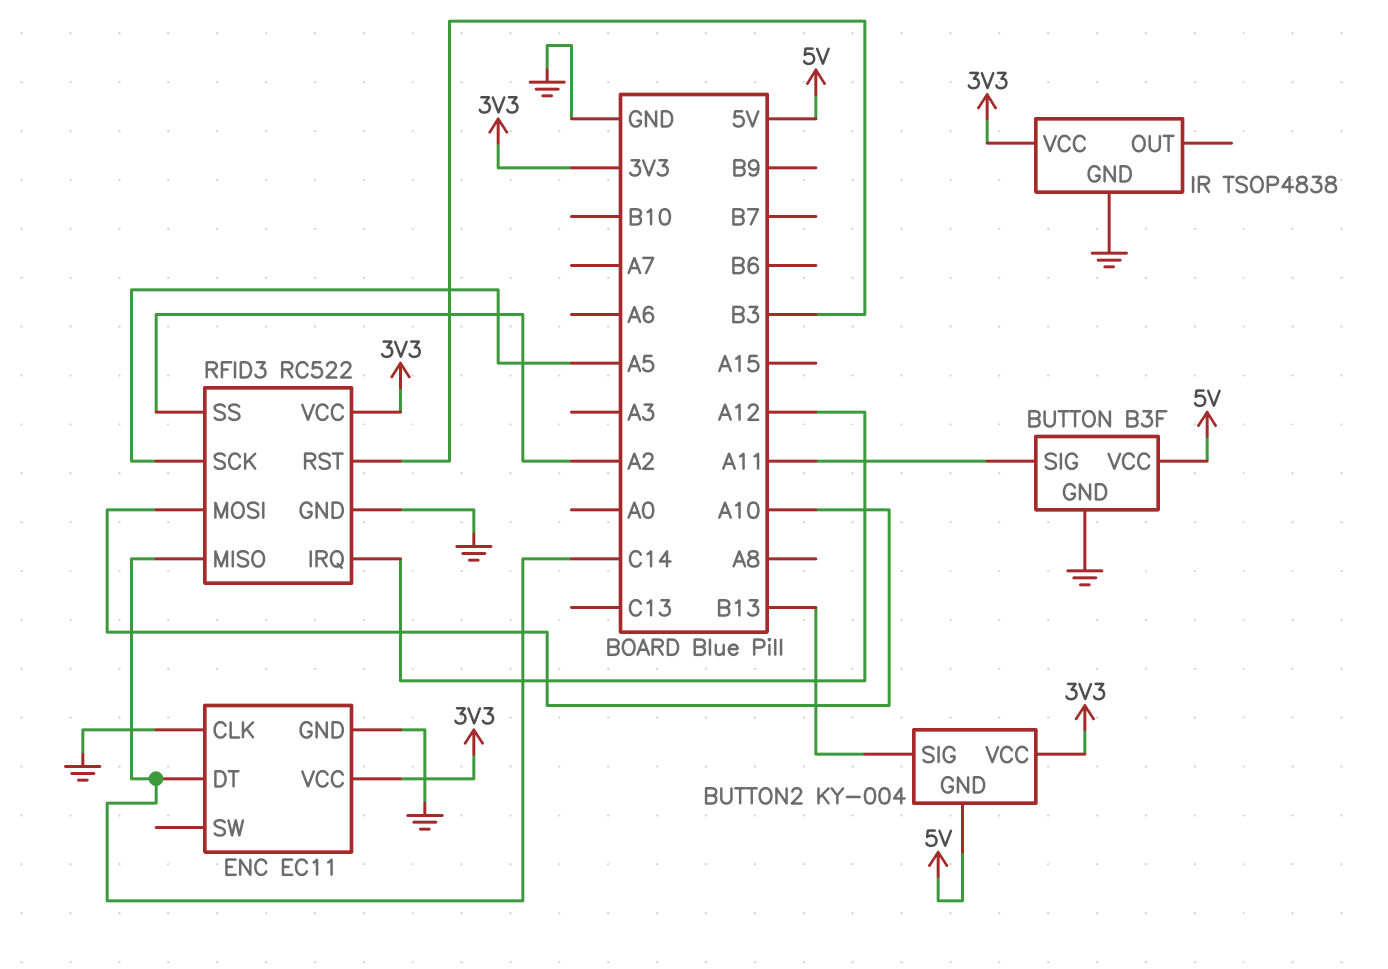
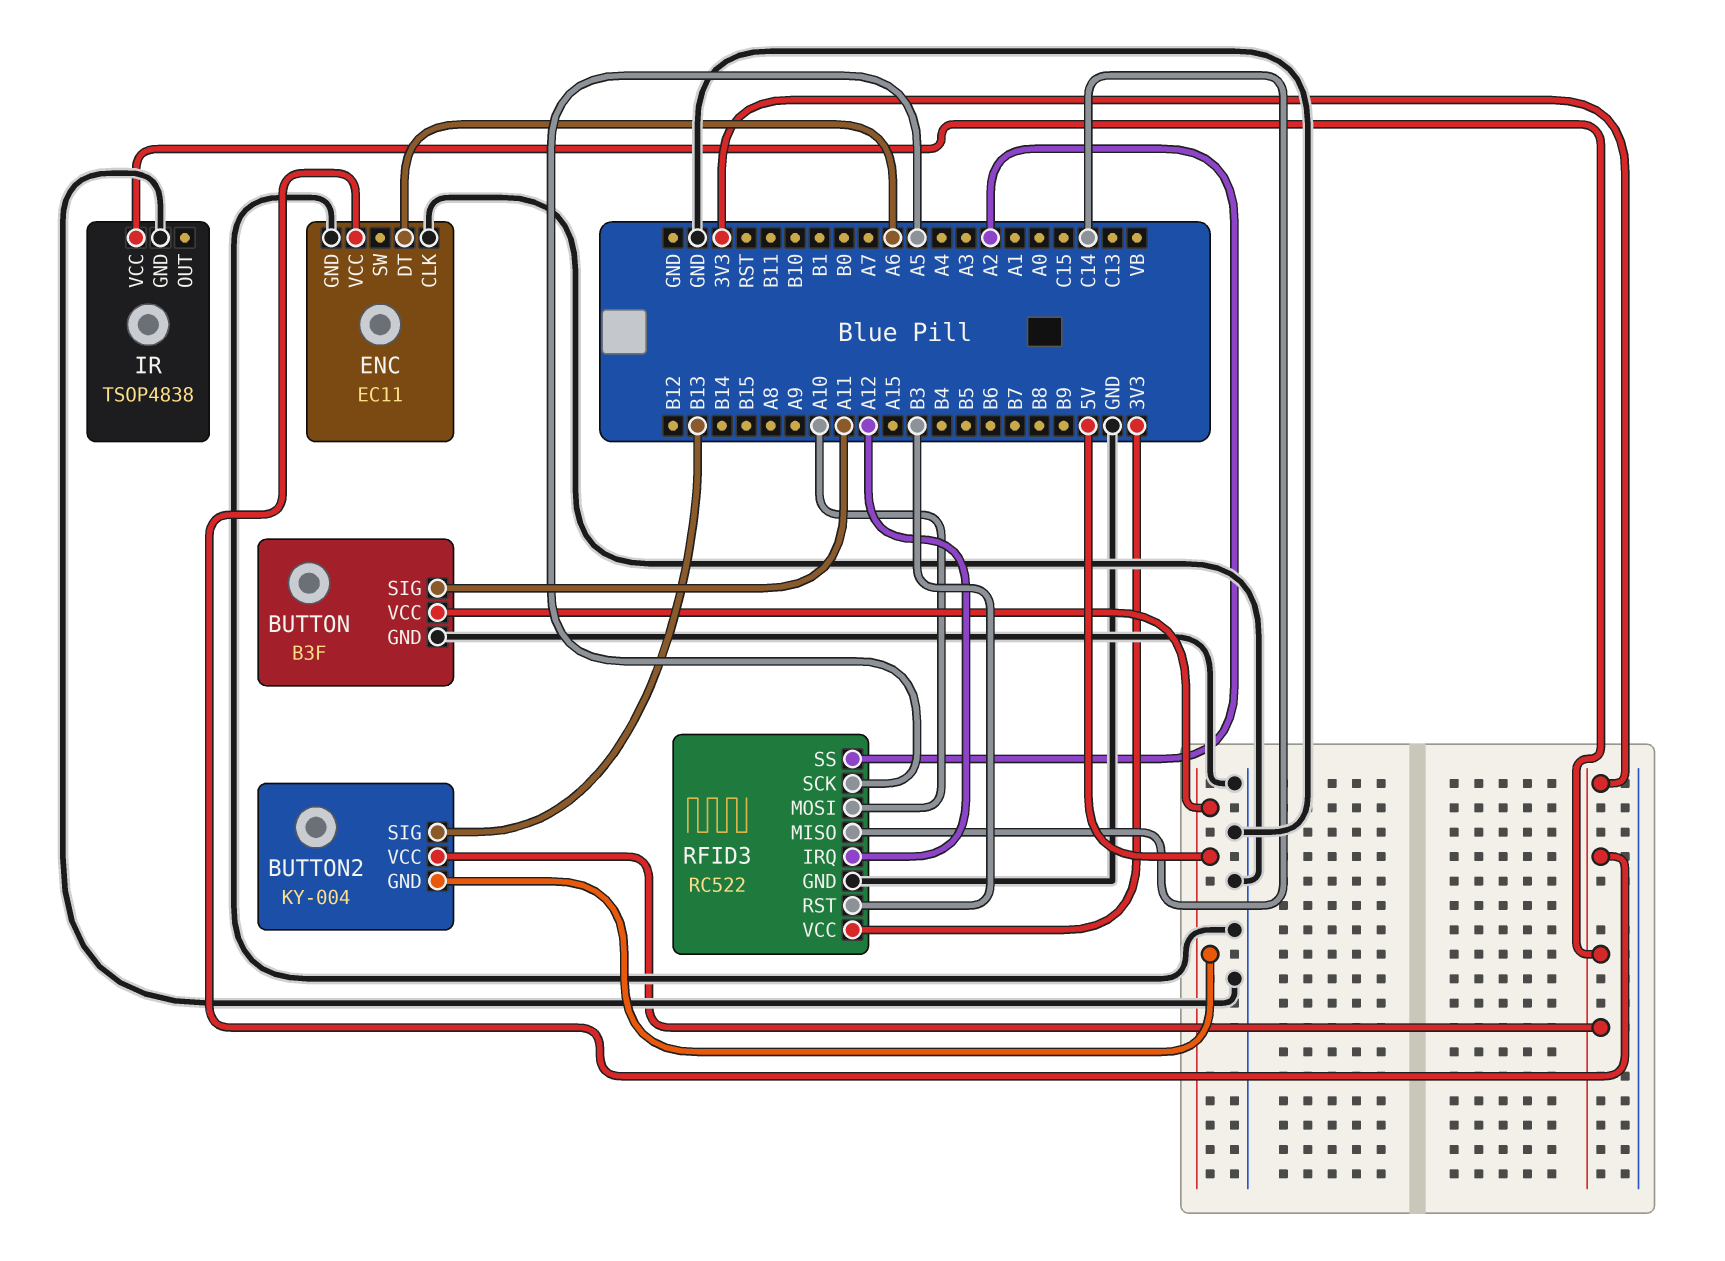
ENC pin DT: C14 -> A6

